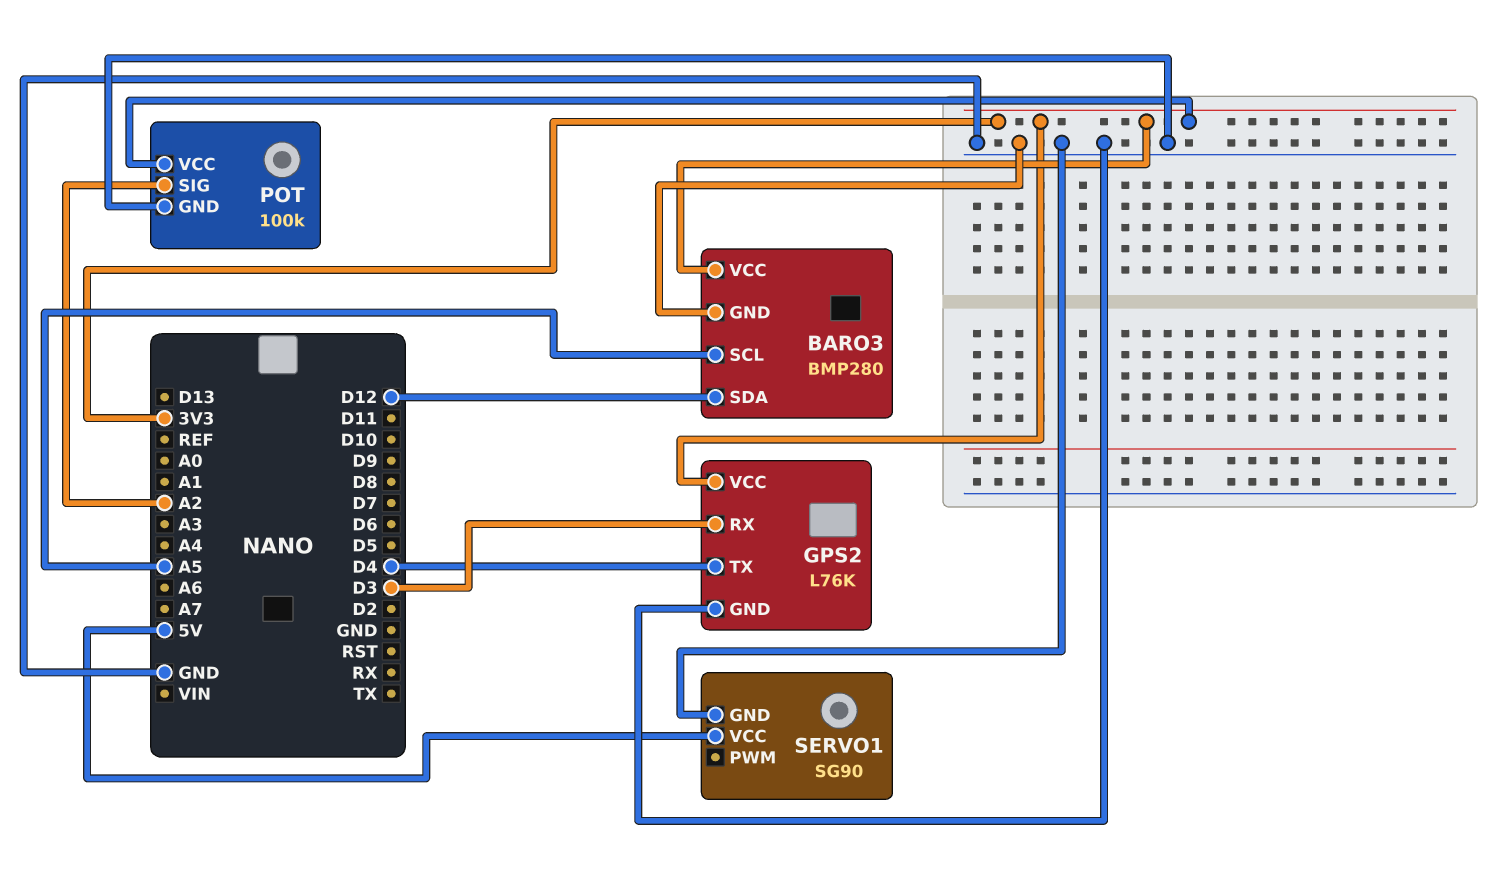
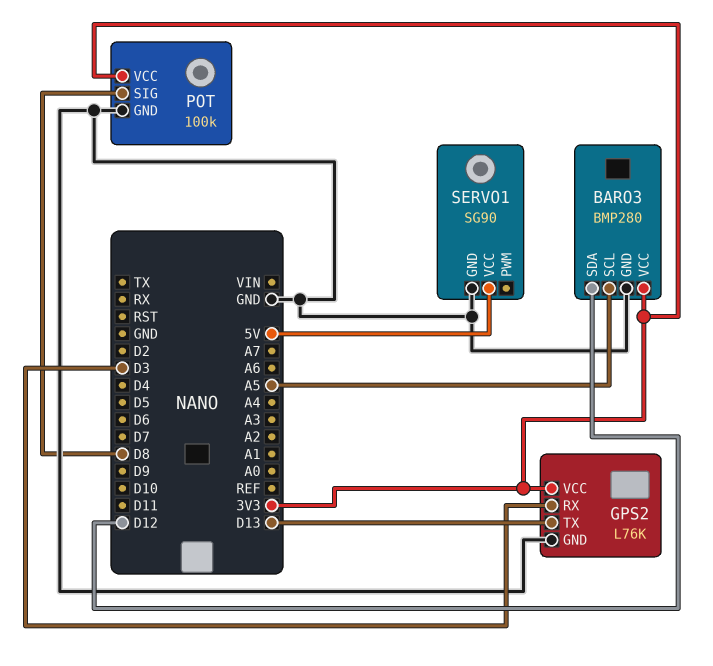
GPS2 pin TX: D4 -> D13
POT pin SIG: A2 -> D8

